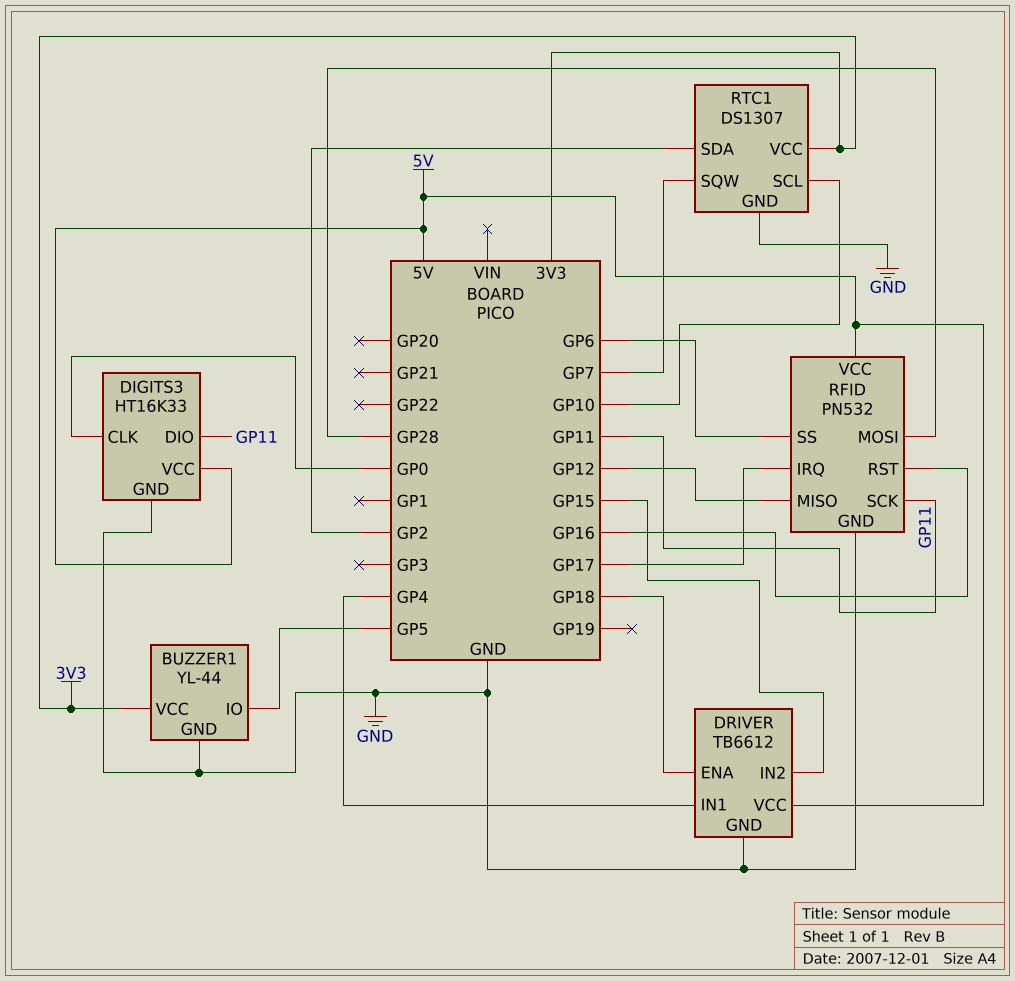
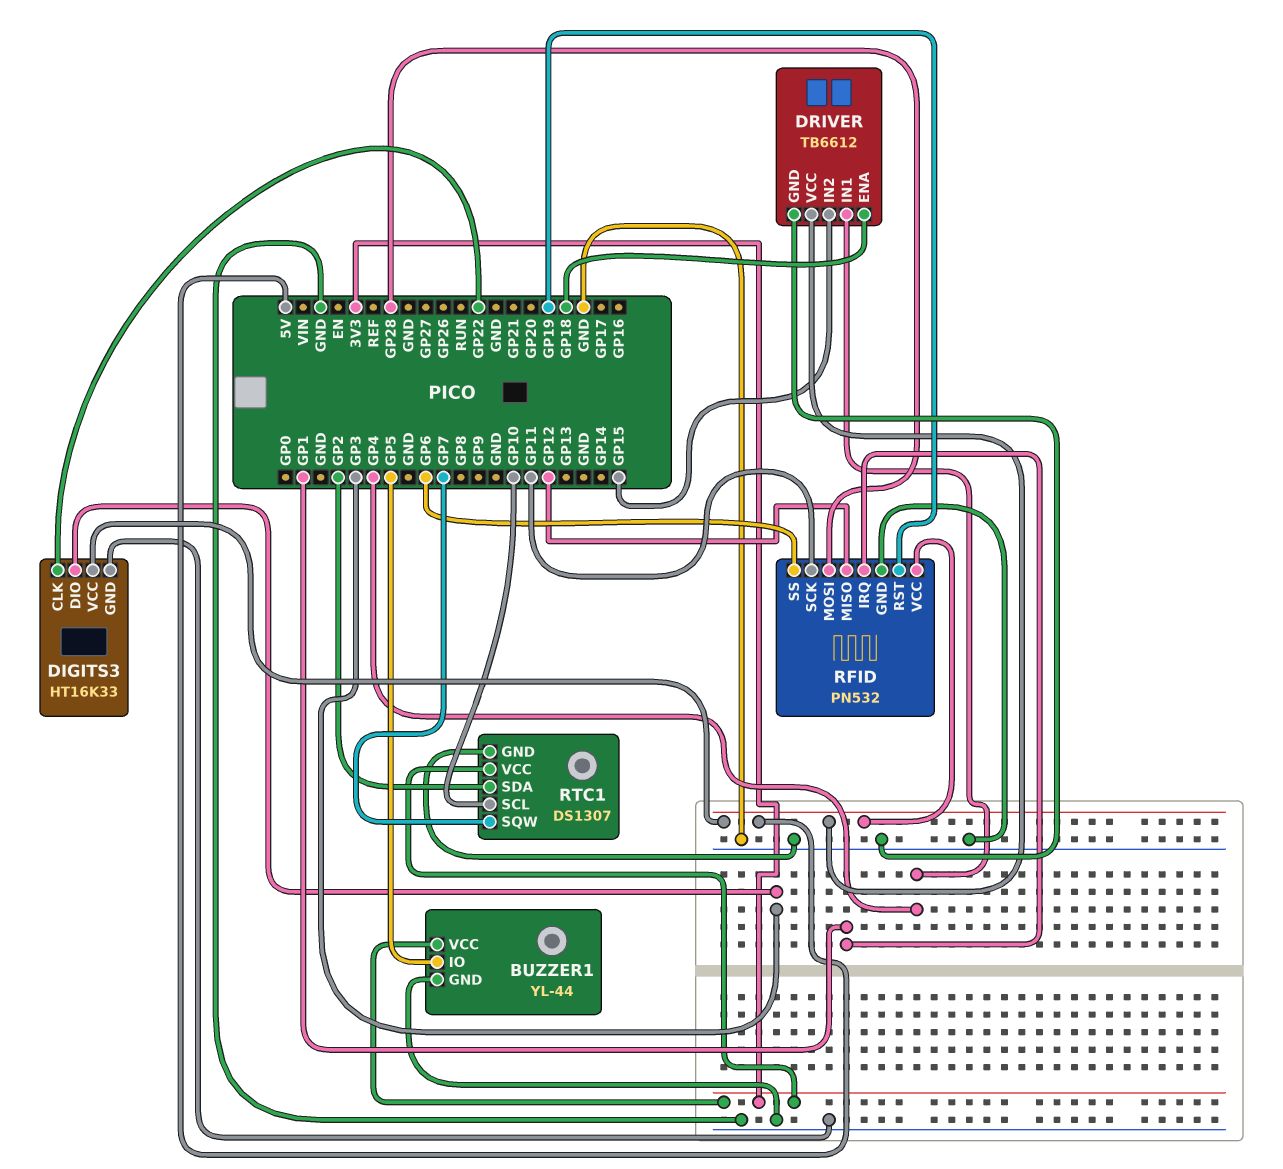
DIGITS3 pin CLK: GP0 -> GP22
DIGITS3 pin DIO: GP11 -> GP3
RFID pin IRQ: GP17 -> GP1
RFID pin RST: GP16 -> GP19

